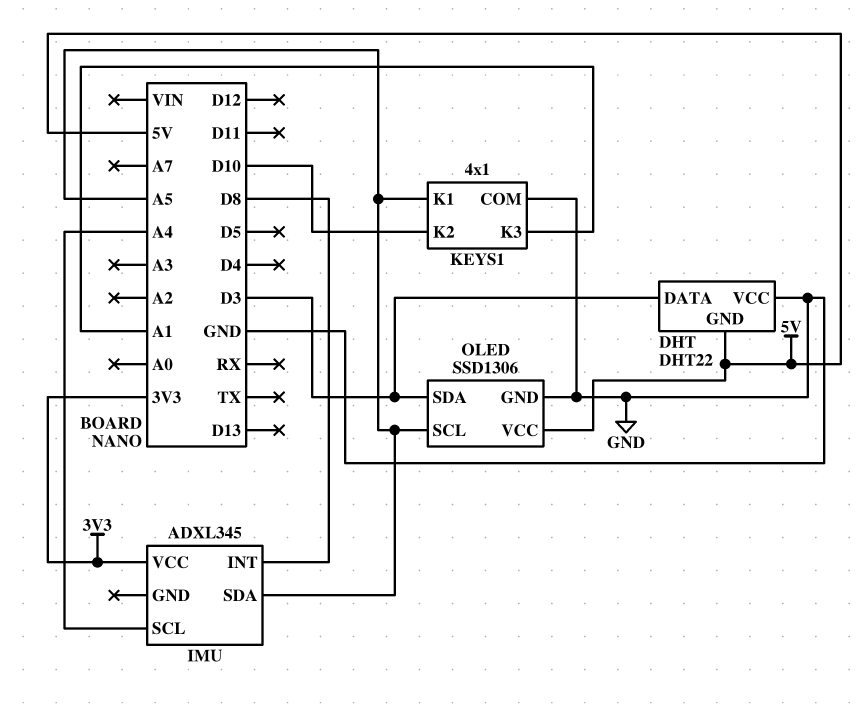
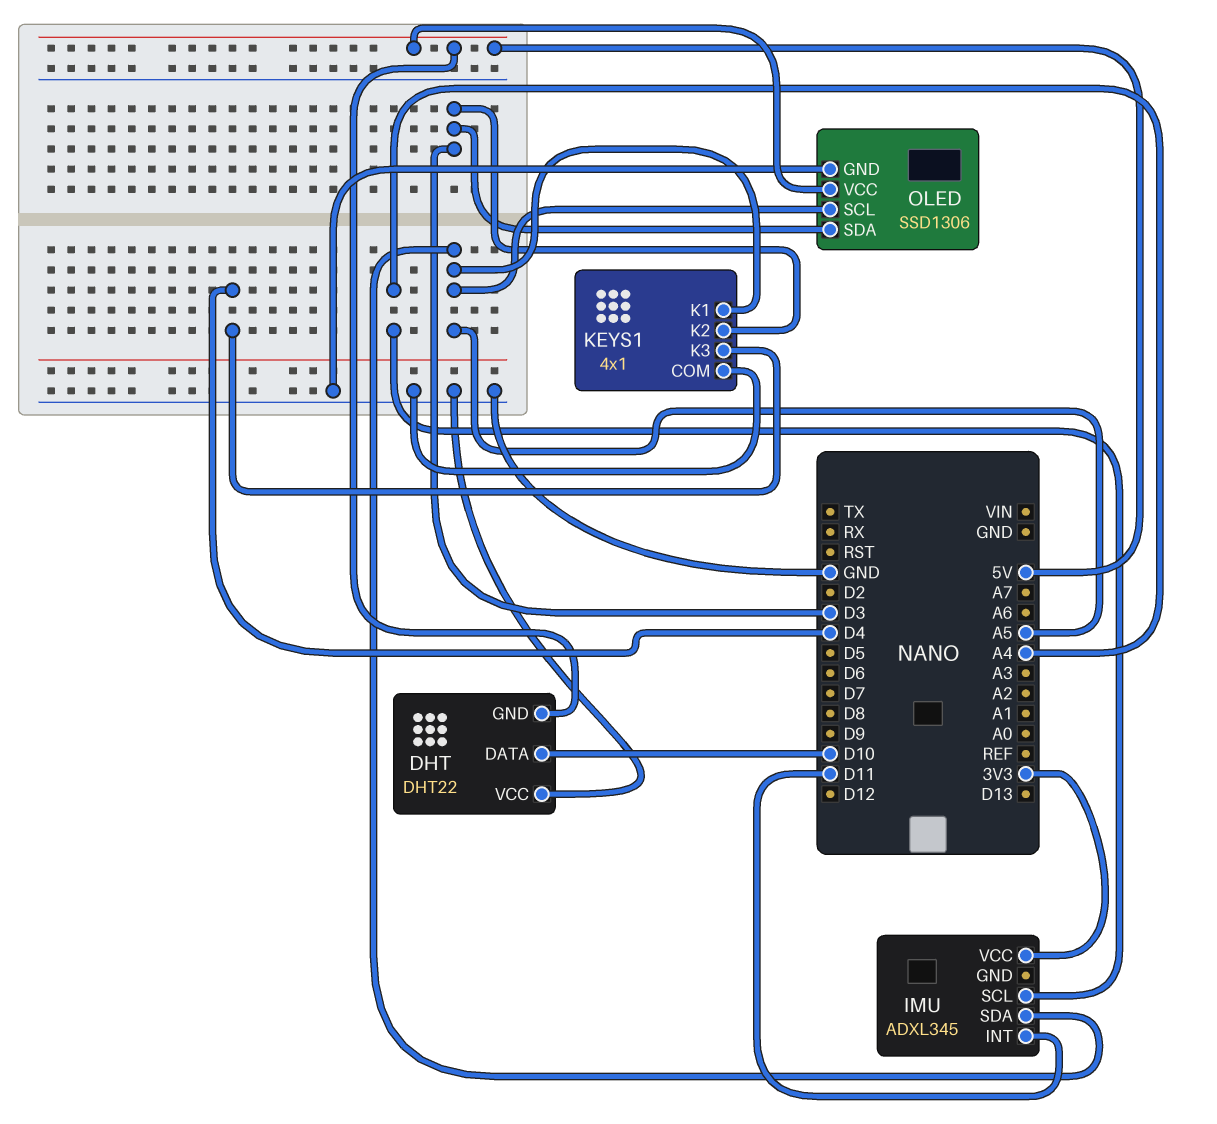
DHT pin DATA: D3 -> D10
IMU pin INT: D8 -> D11
KEYS1 pin K2: D10 -> D3
KEYS1 pin K3: A1 -> D4

